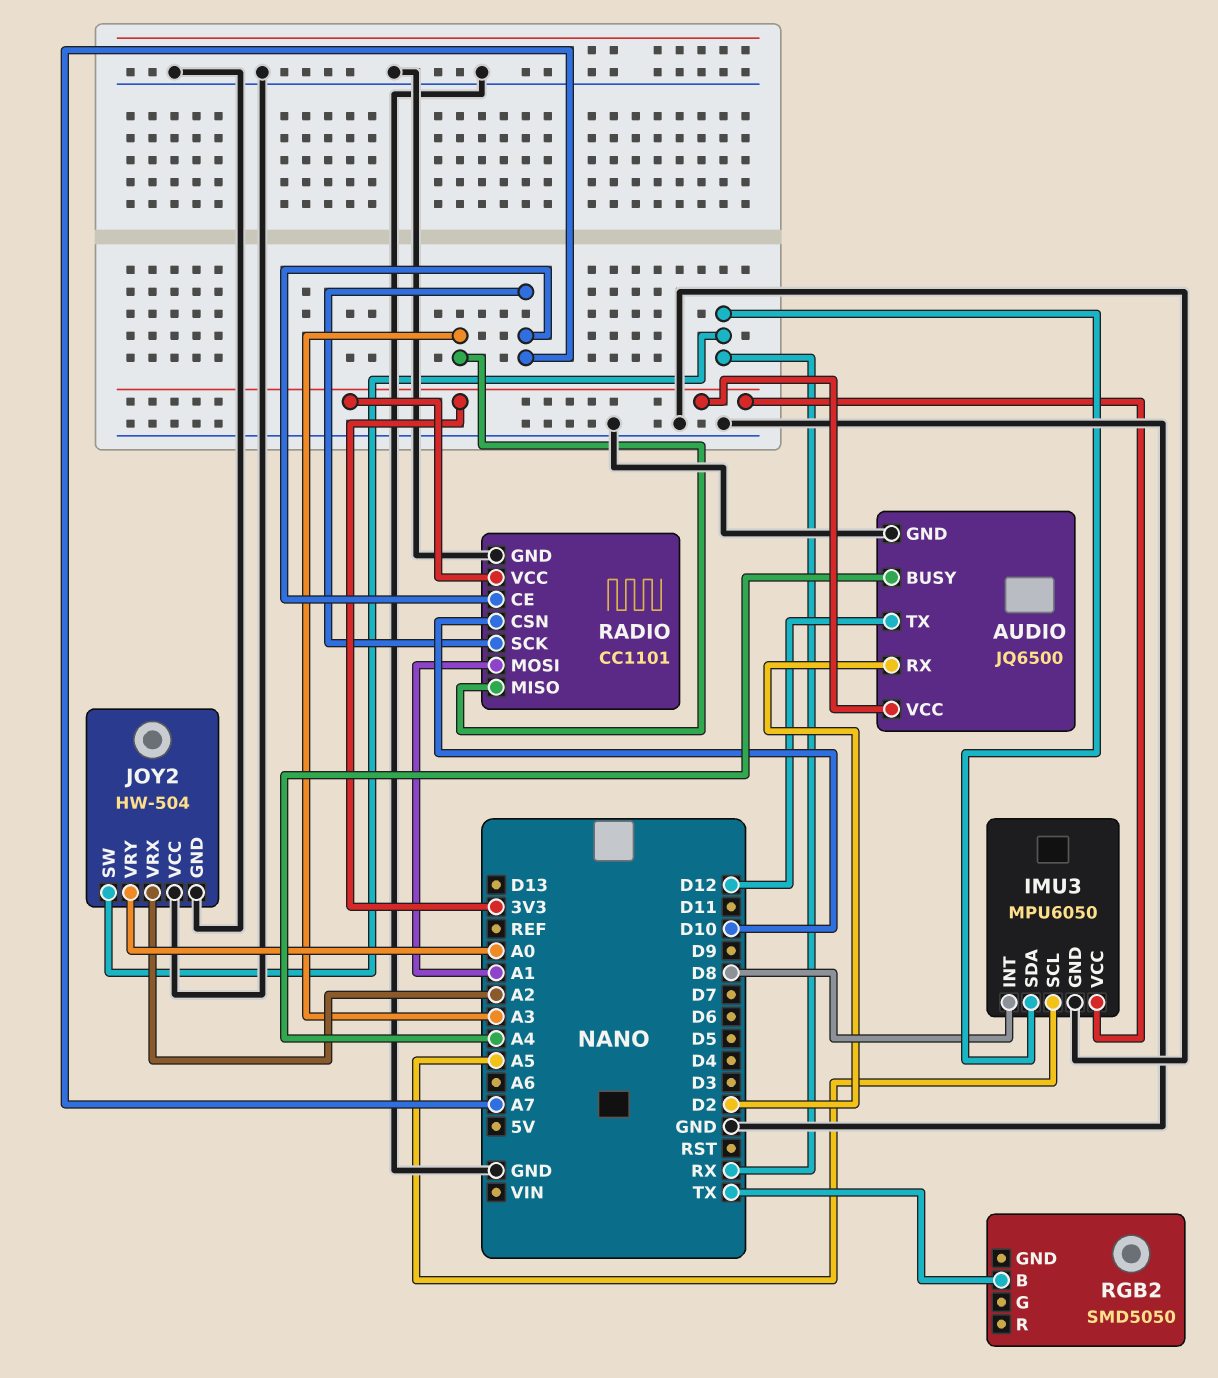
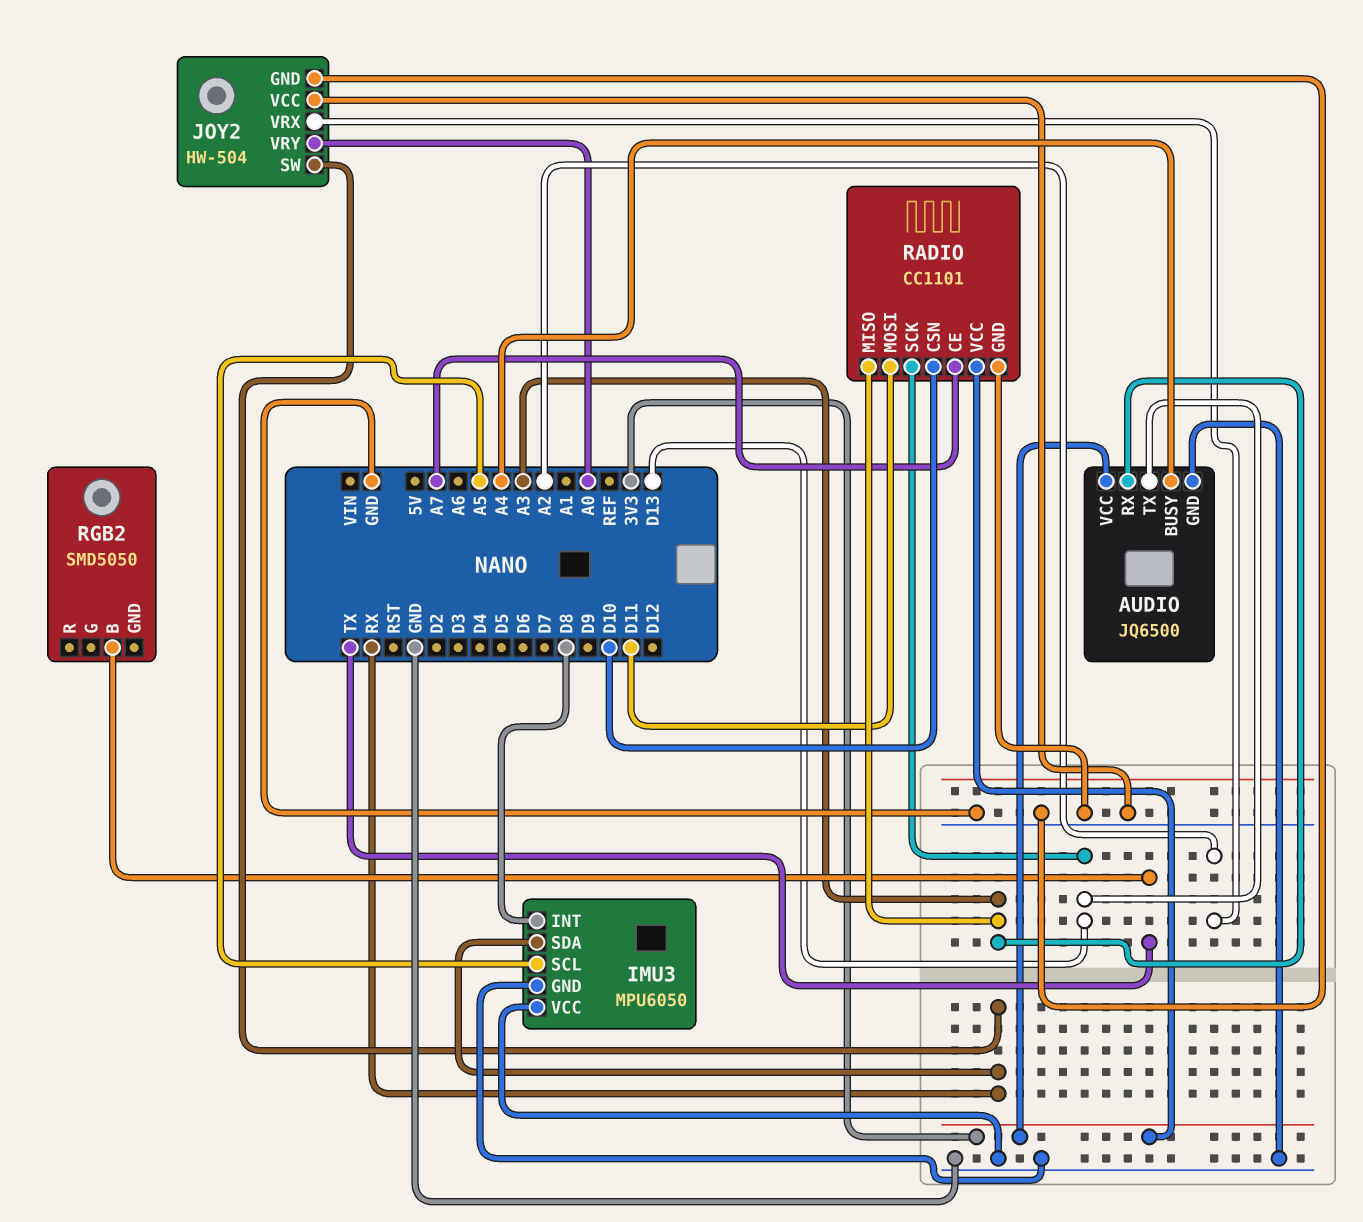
AUDIO pin RX: D2 -> A3
AUDIO pin TX: D12 -> D13
IMU3 pin VCC: 3V3 -> GND
RADIO pin MOSI: A1 -> D11
RADIO pin SCK: A7 -> D13

